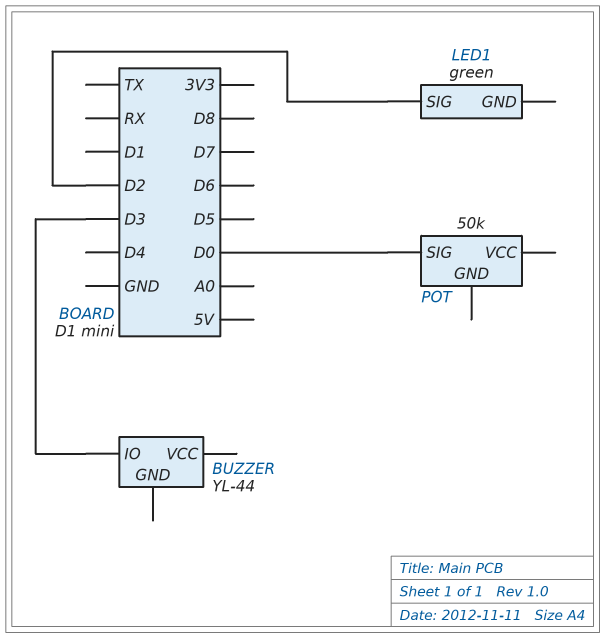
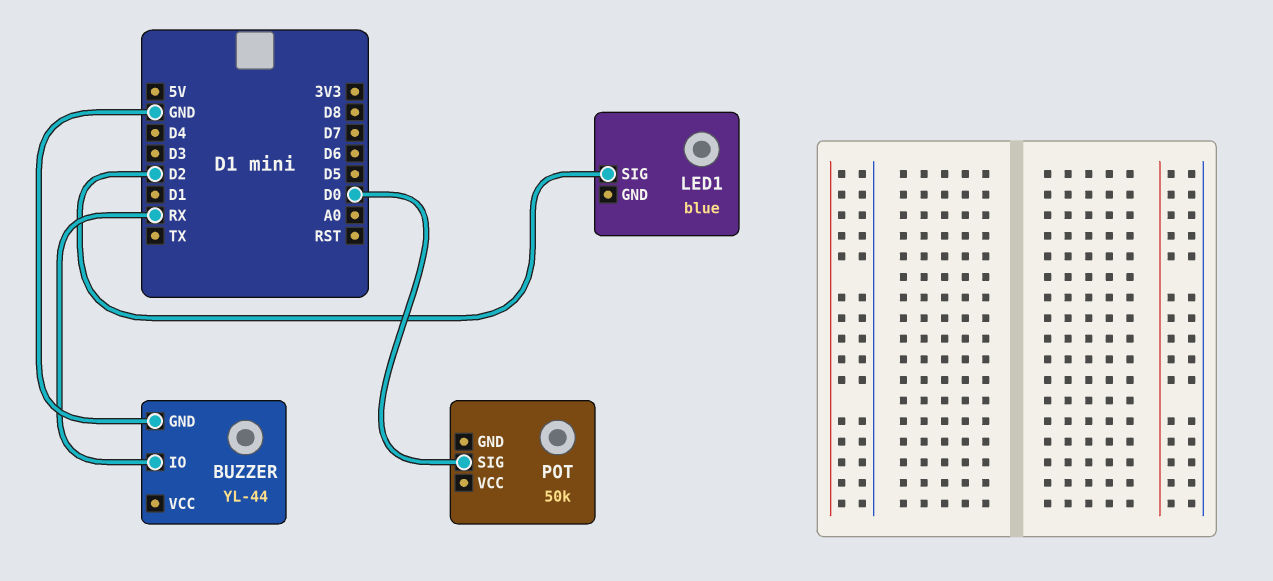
BUZZER pin GND: none -> GND
BUZZER pin IO: D3 -> RX
LED1: green -> blue

